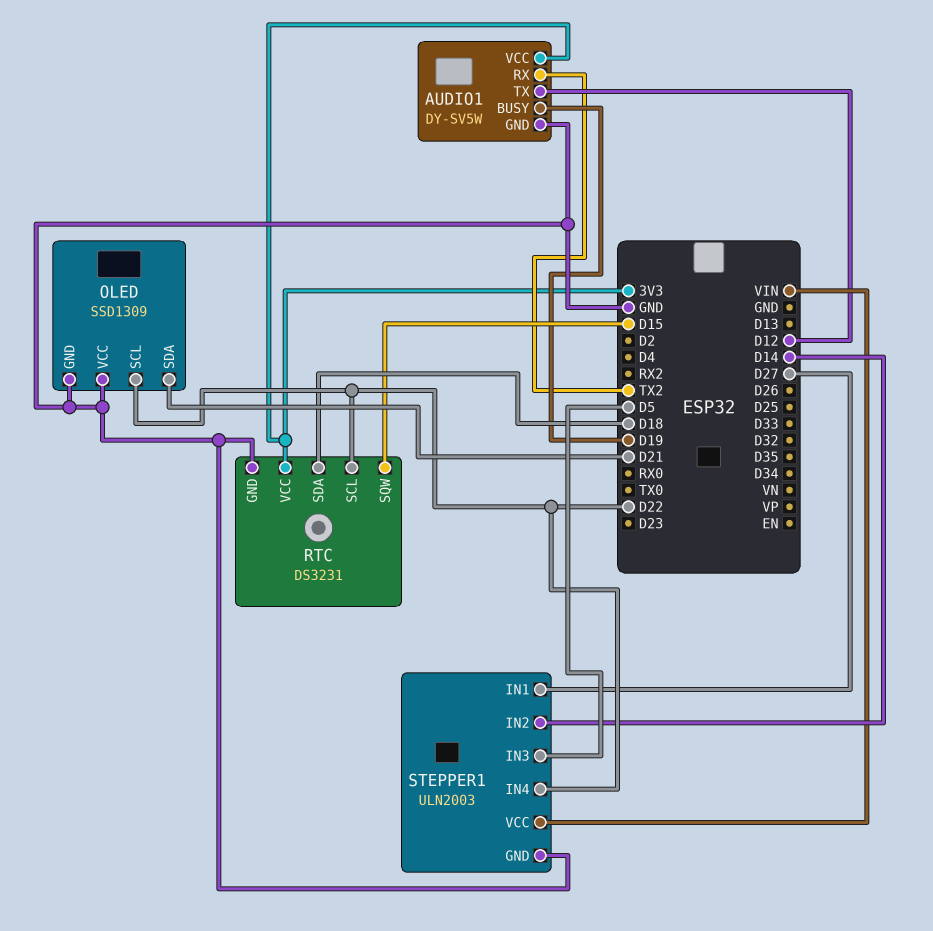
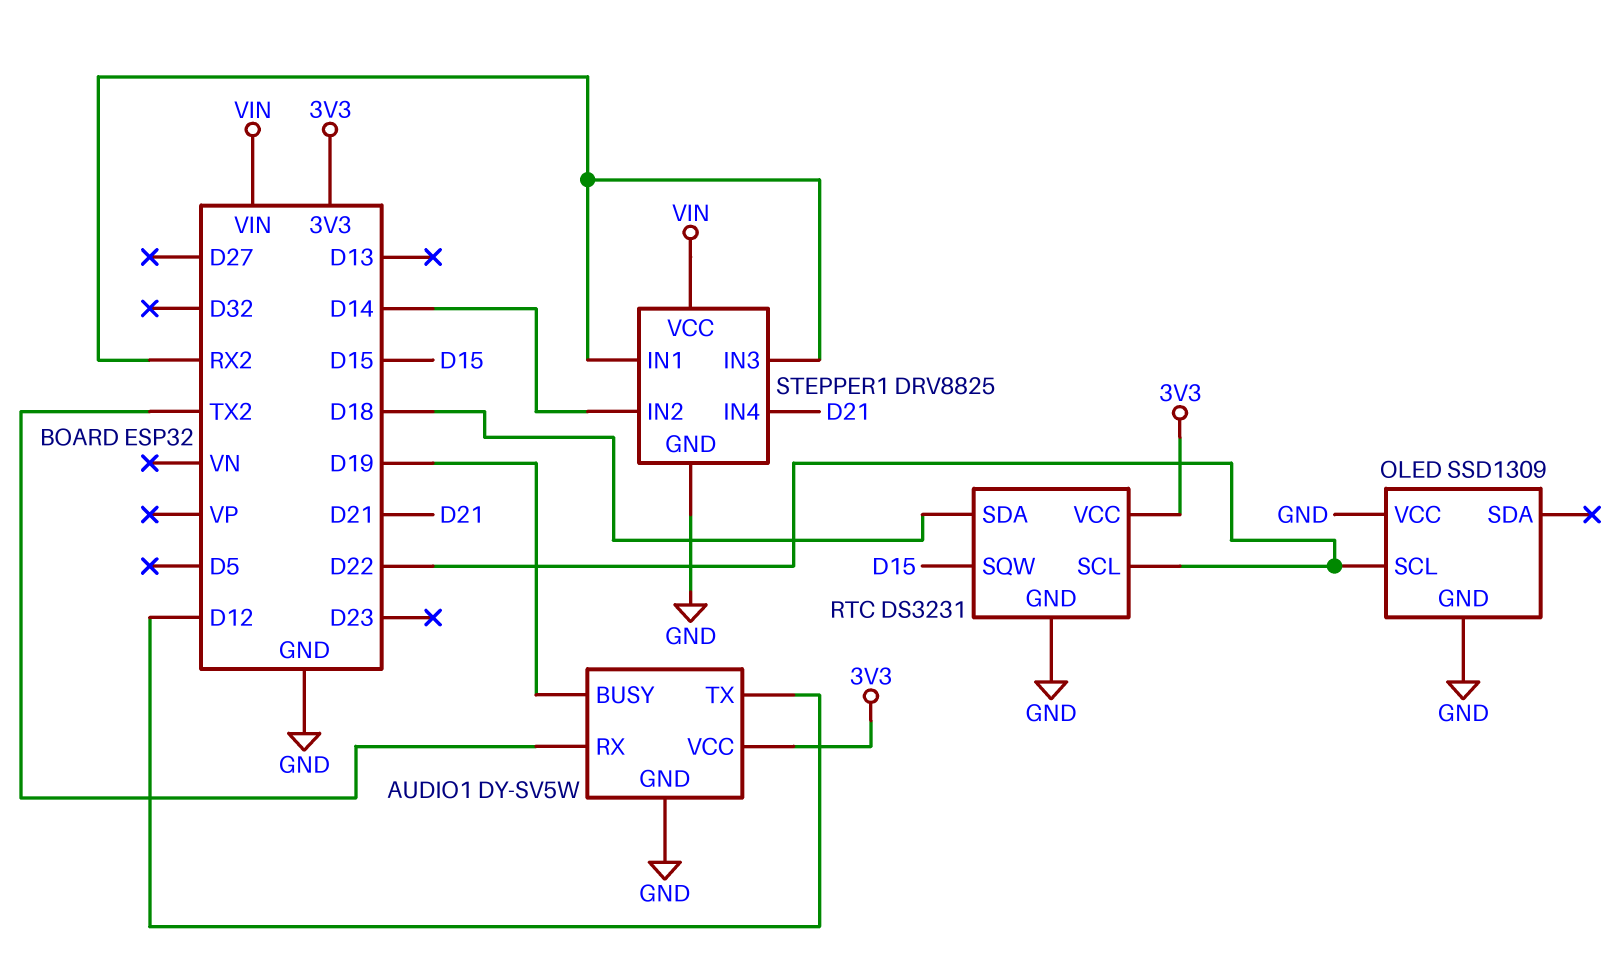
OLED pin SDA: D21 -> none
STEPPER1: ULN2003 -> DRV8825
STEPPER1 pin IN1: D27 -> RX2
STEPPER1 pin IN3: D5 -> RX2
STEPPER1 pin IN4: D22 -> D21

